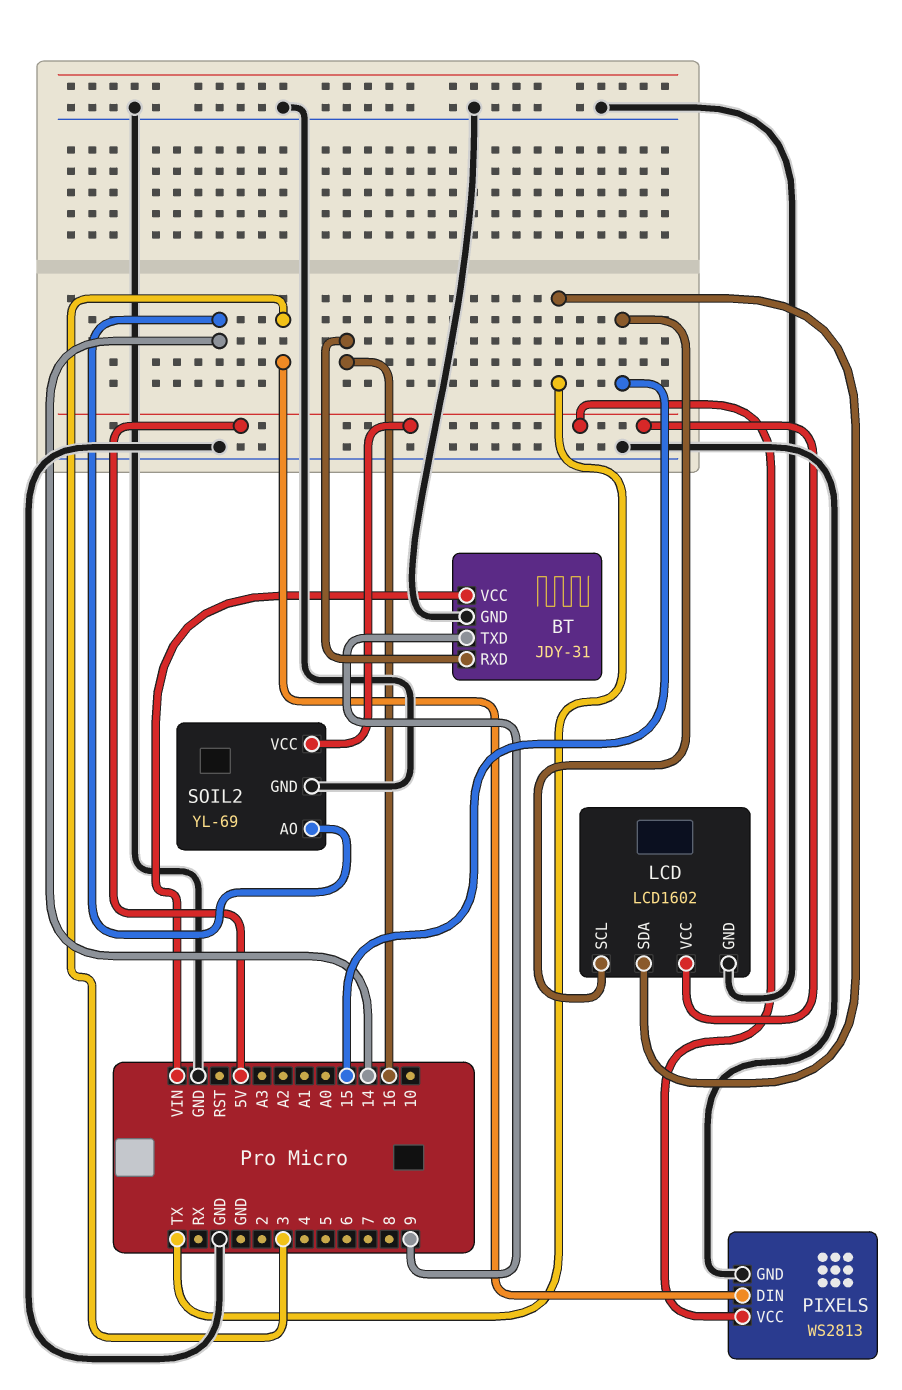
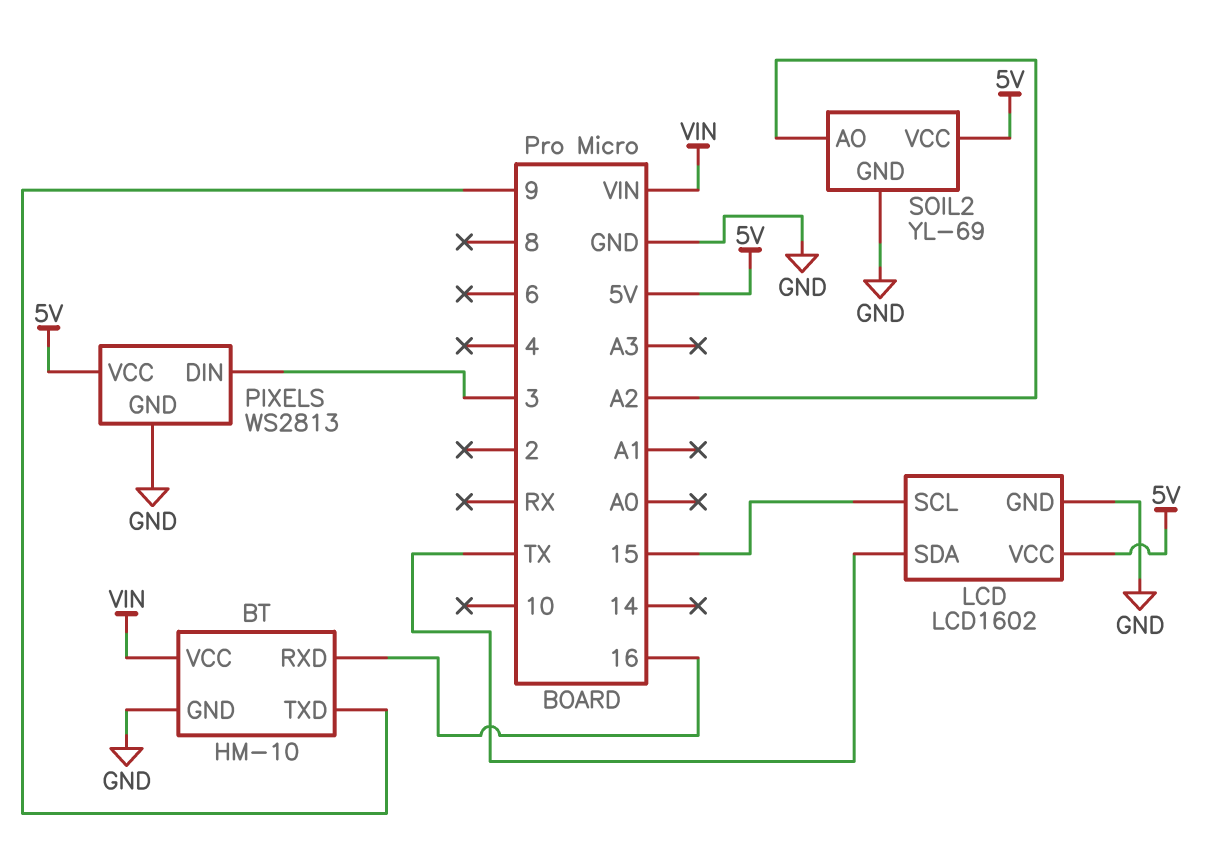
BT: JDY-31 -> HM-10
SOIL2 pin AO: 14 -> A2

